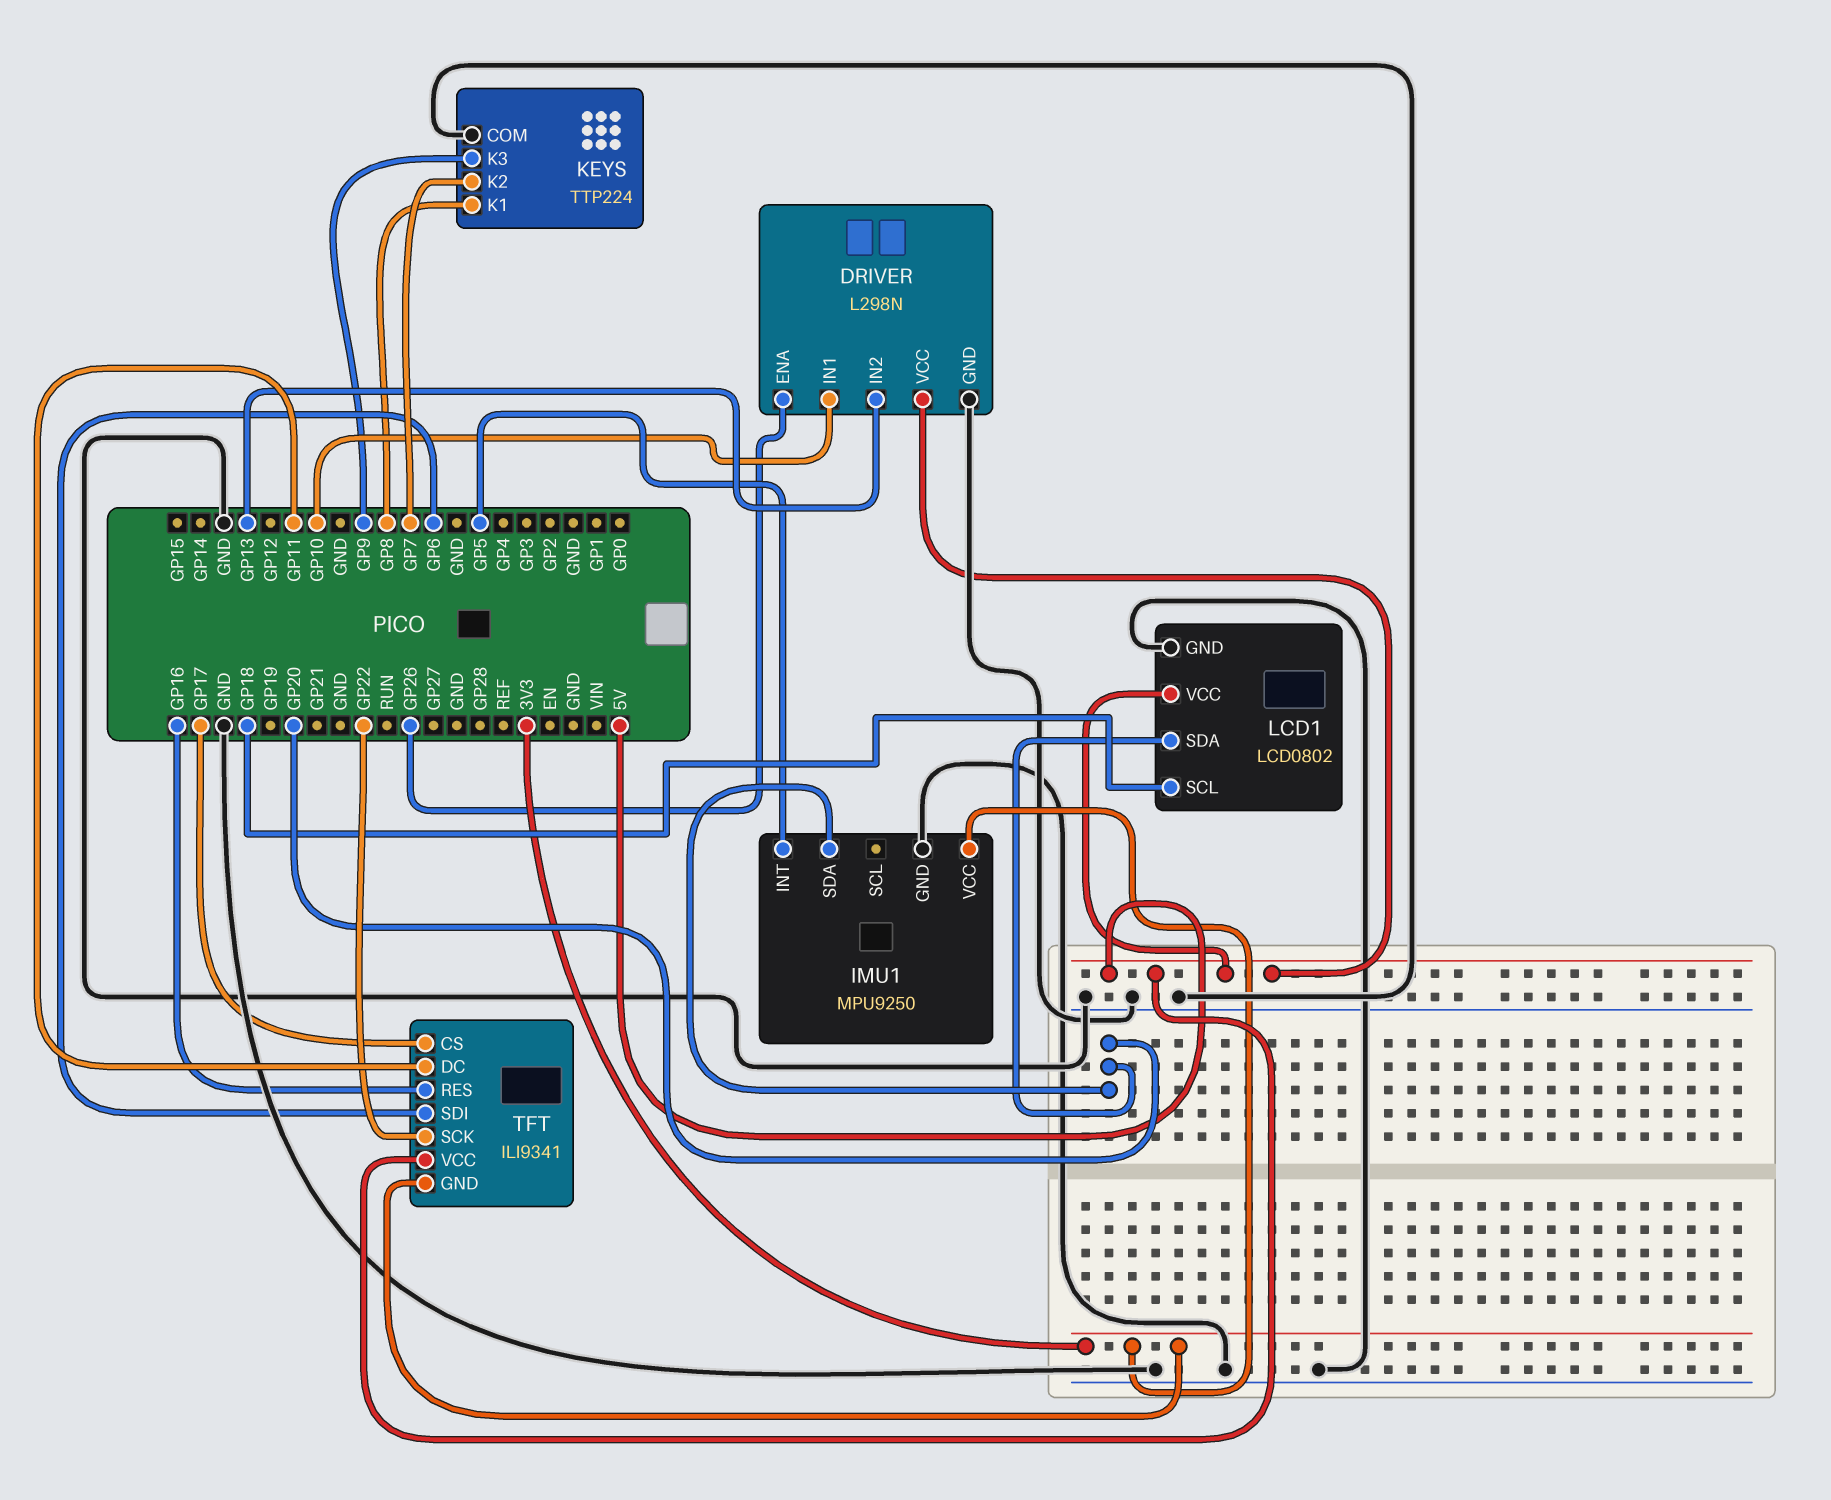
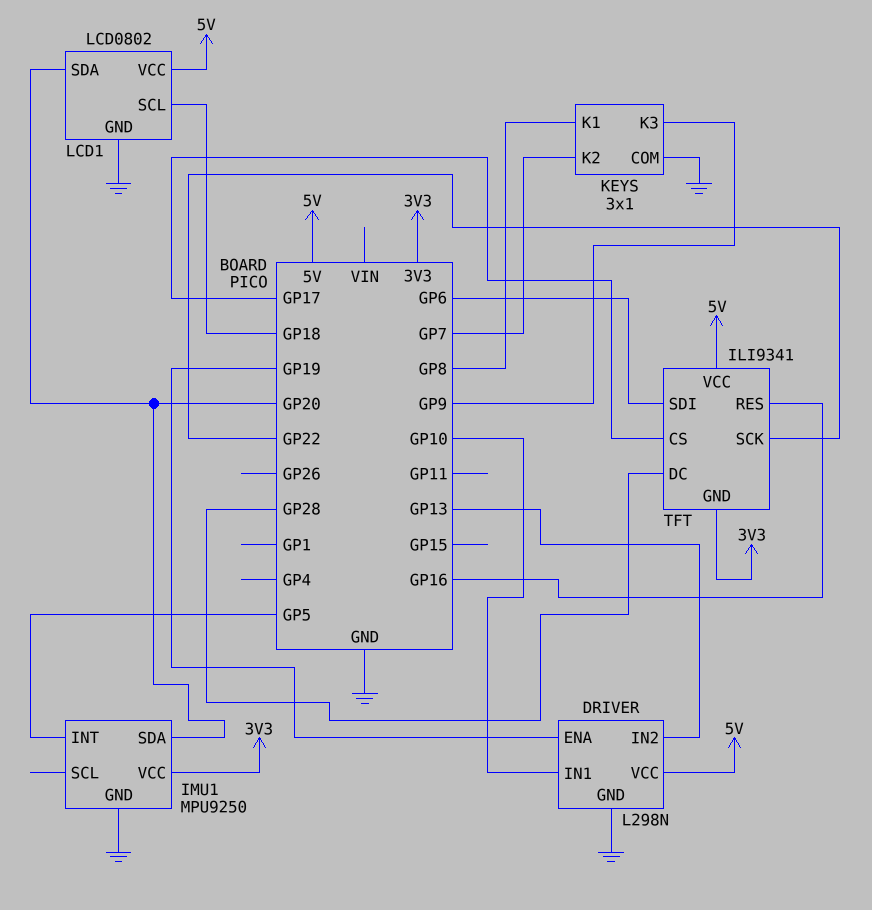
DRIVER pin ENA: GP26 -> GP19
KEYS: TTP224 -> 3x1
TFT pin DC: GP11 -> GP28

